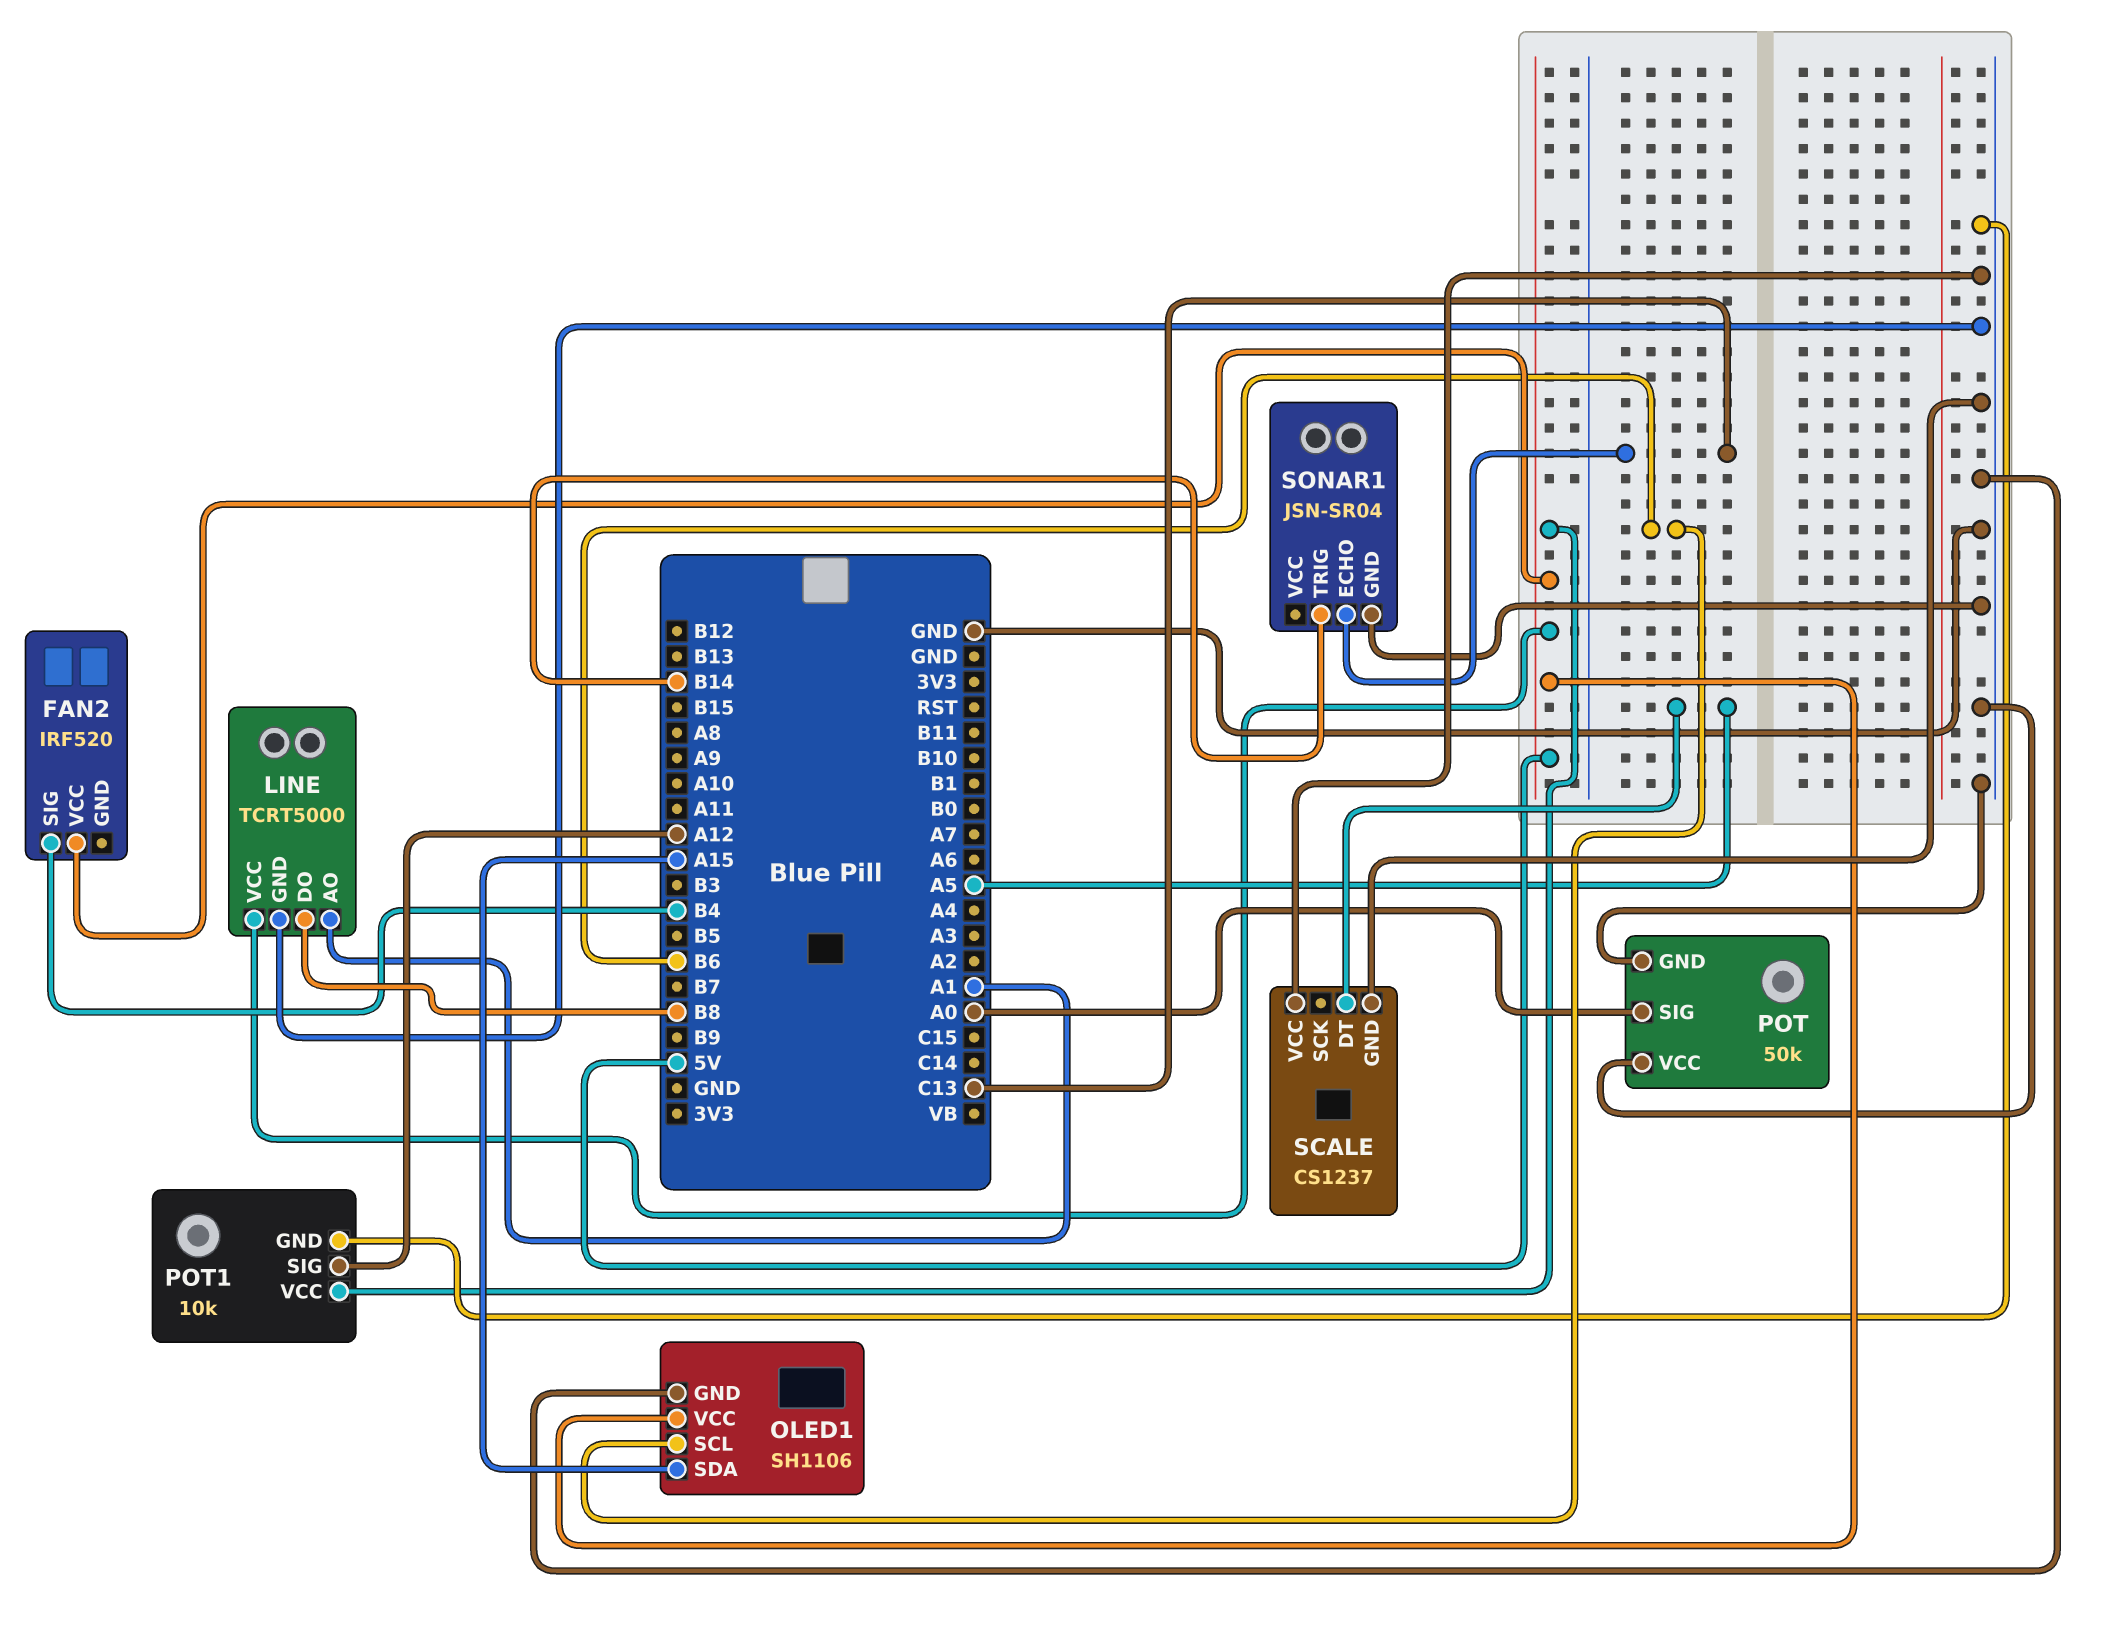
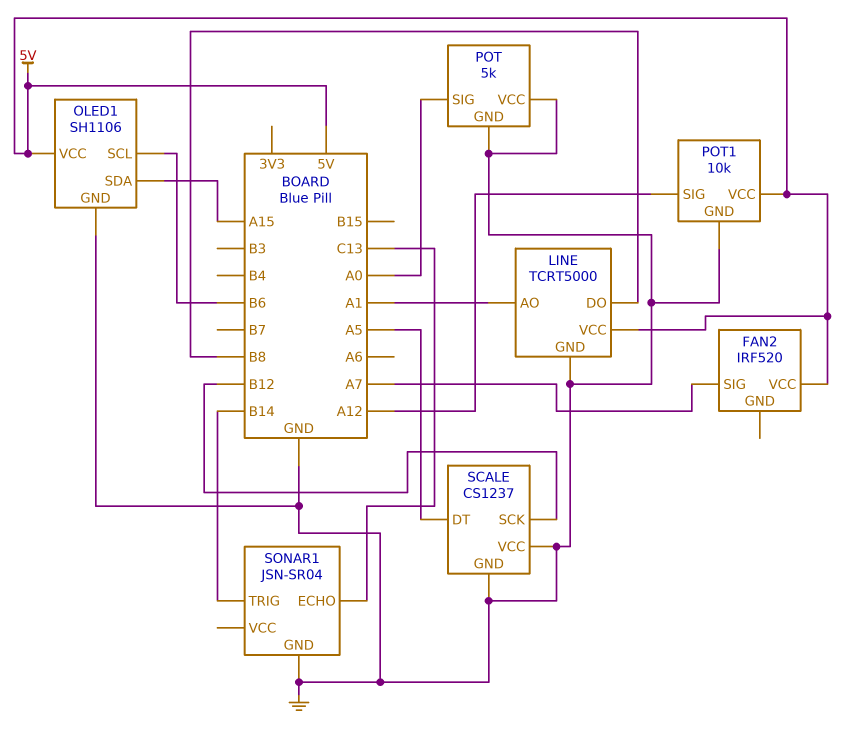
FAN2 pin SIG: B4 -> A7
POT: 50k -> 5k
SCALE pin SCK: none -> B12

